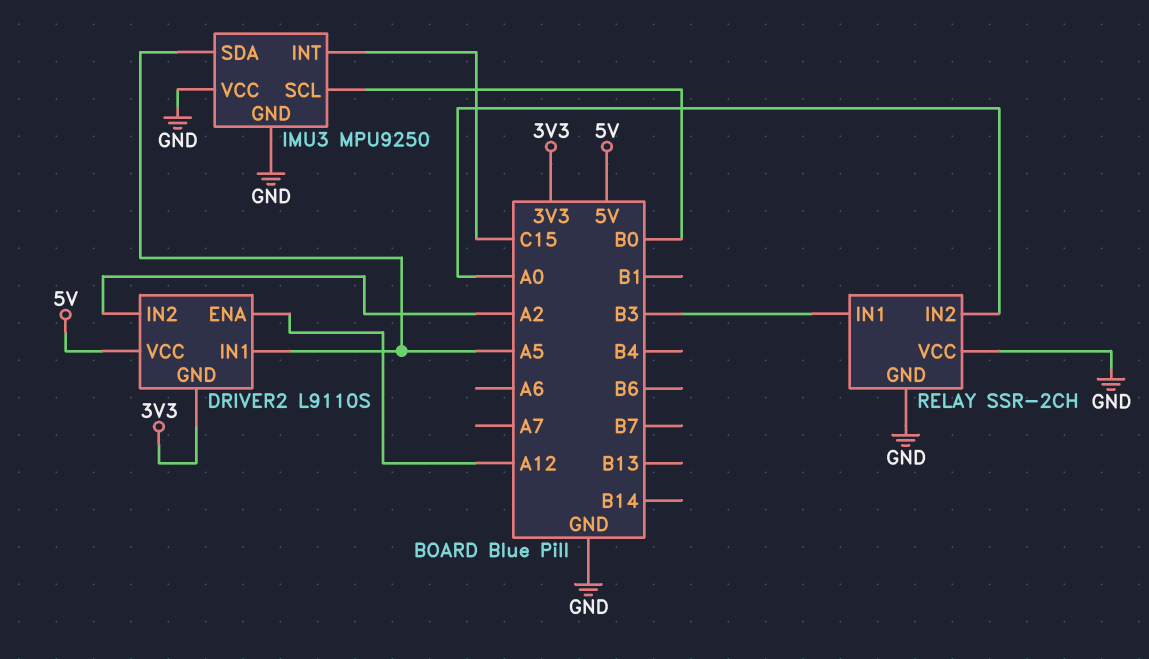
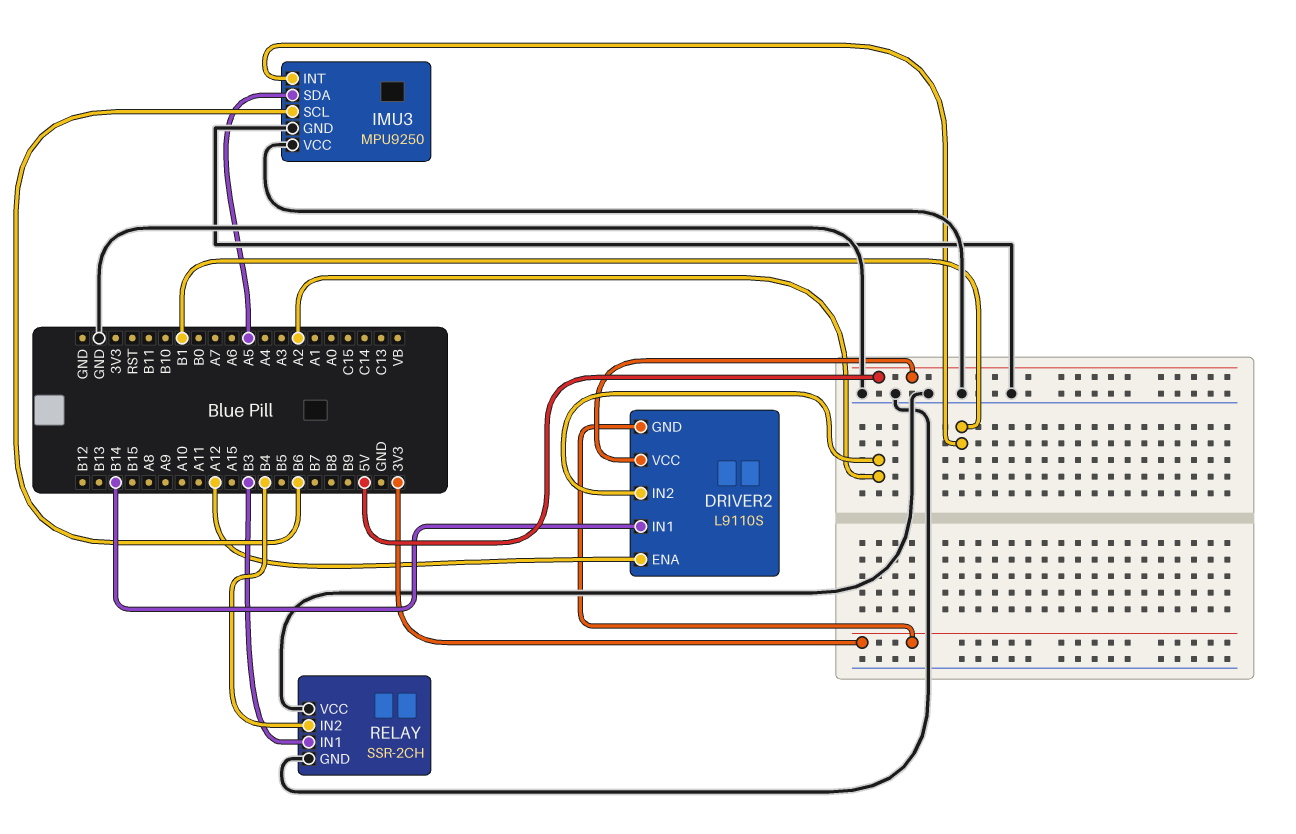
DRIVER2 pin IN1: A5 -> B14
IMU3 pin INT: C15 -> B1
IMU3 pin SCL: B0 -> B6
RELAY pin IN2: A0 -> B4

